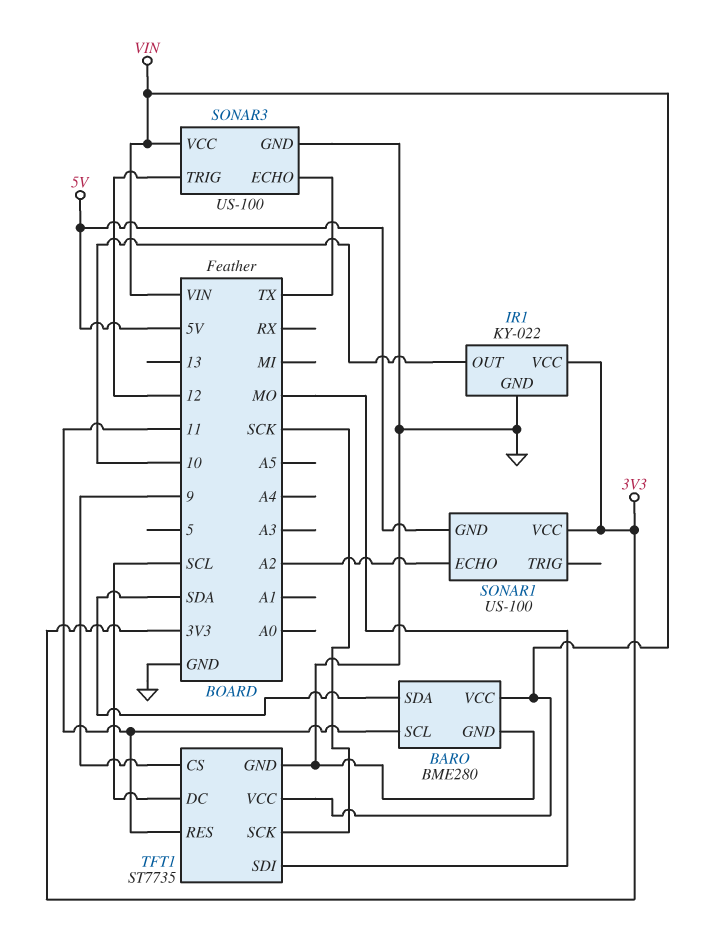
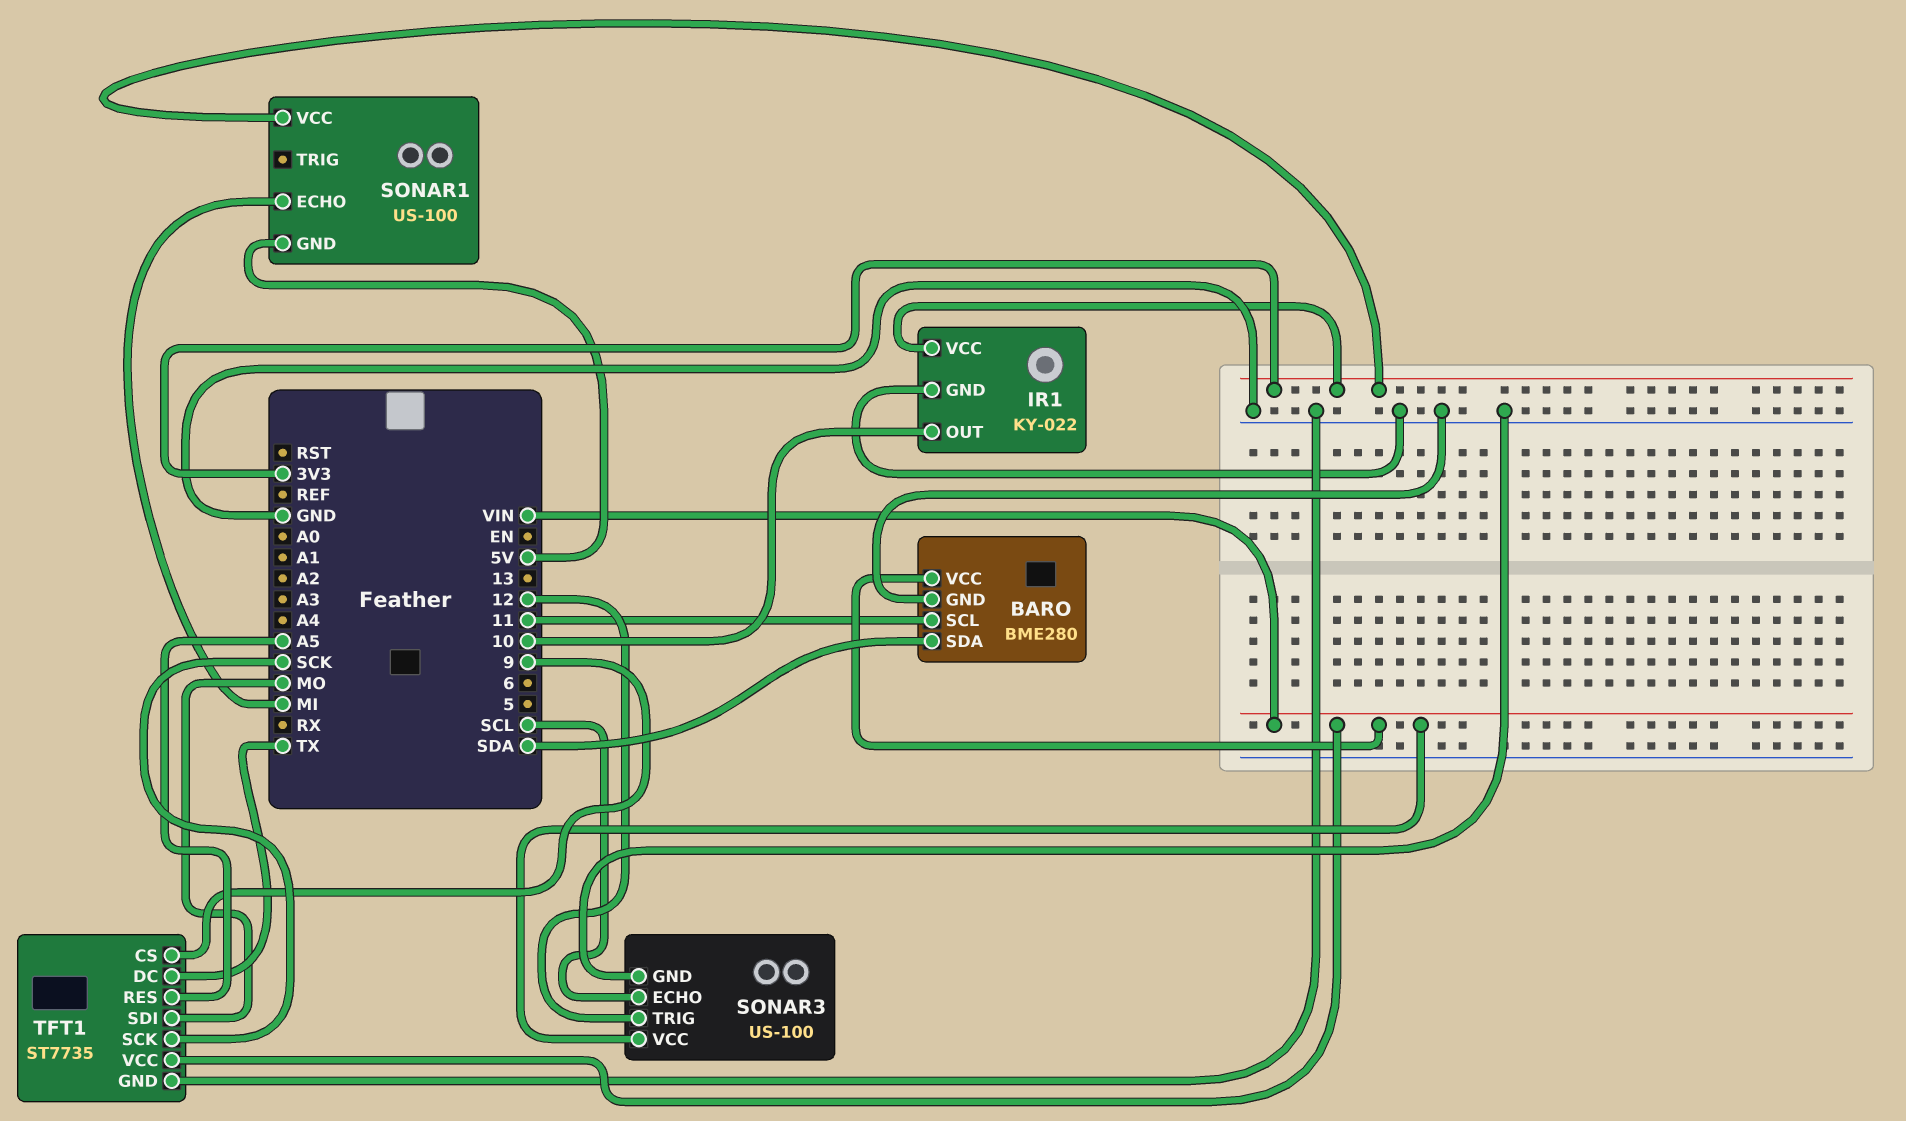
SONAR1 pin ECHO: A2 -> MI
SONAR3 pin ECHO: TX -> SCL
TFT1 pin DC: SCL -> TX
TFT1 pin RES: 11 -> A5

